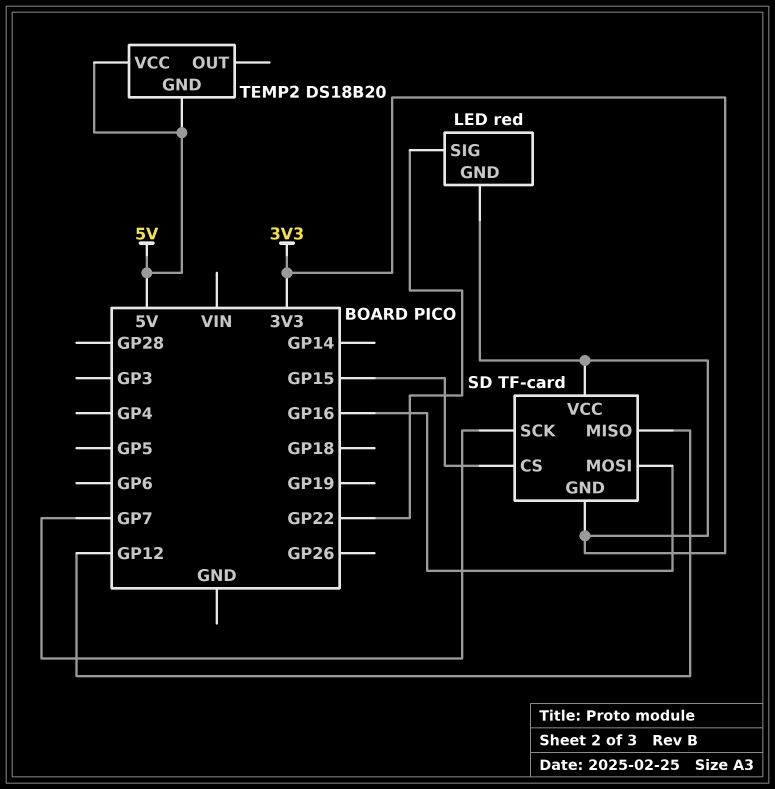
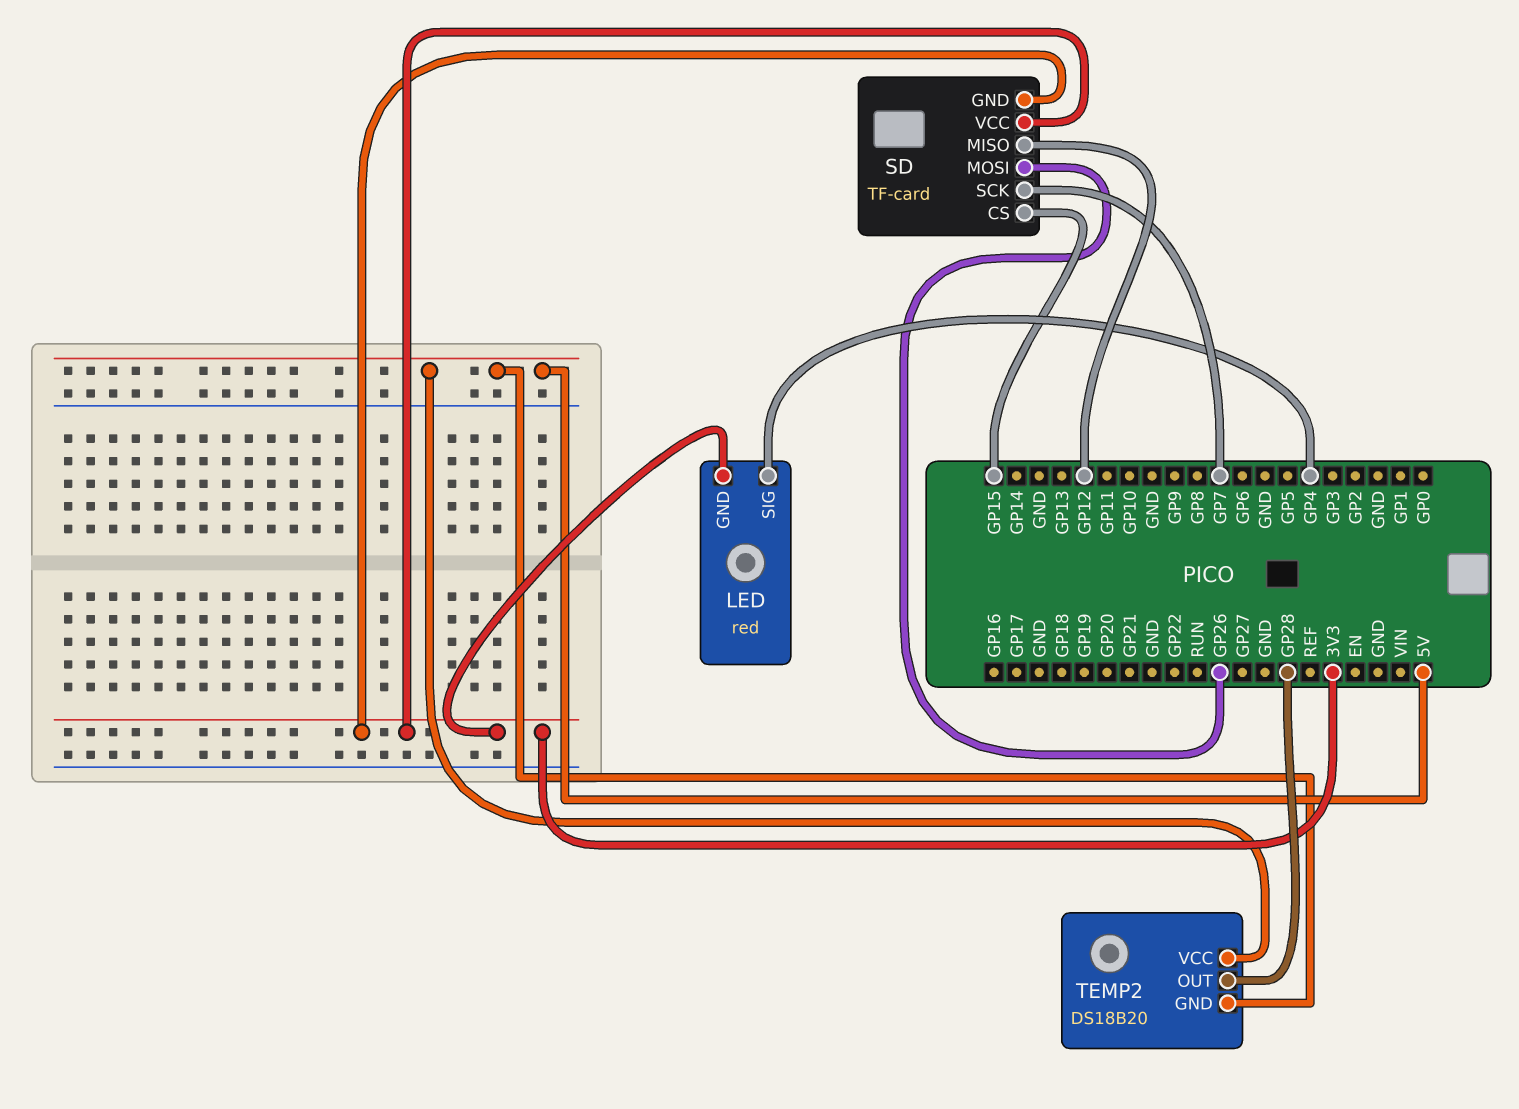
LED pin SIG: GP22 -> GP4
SD pin MOSI: GP16 -> GP26
TEMP2 pin OUT: none -> GP28

